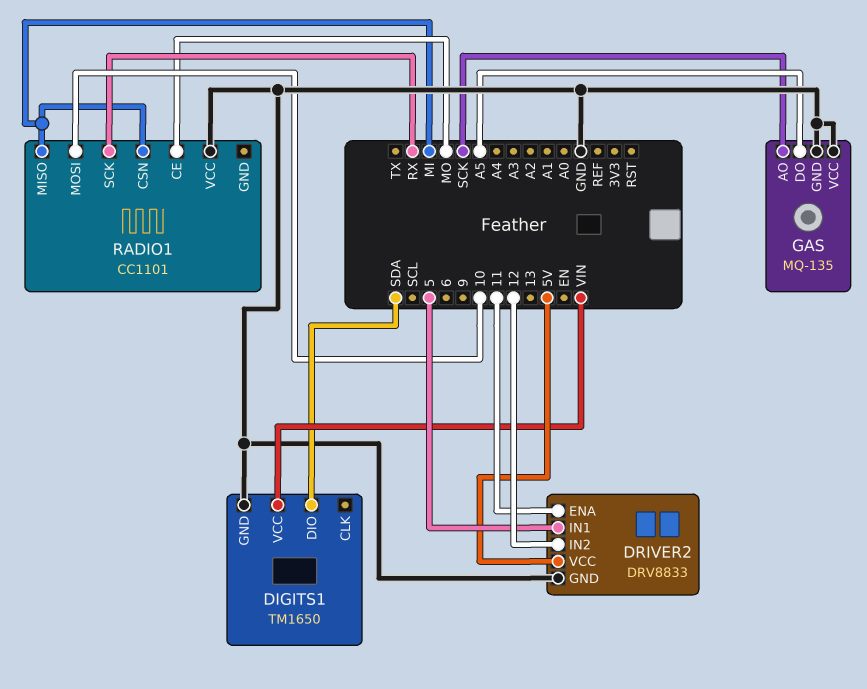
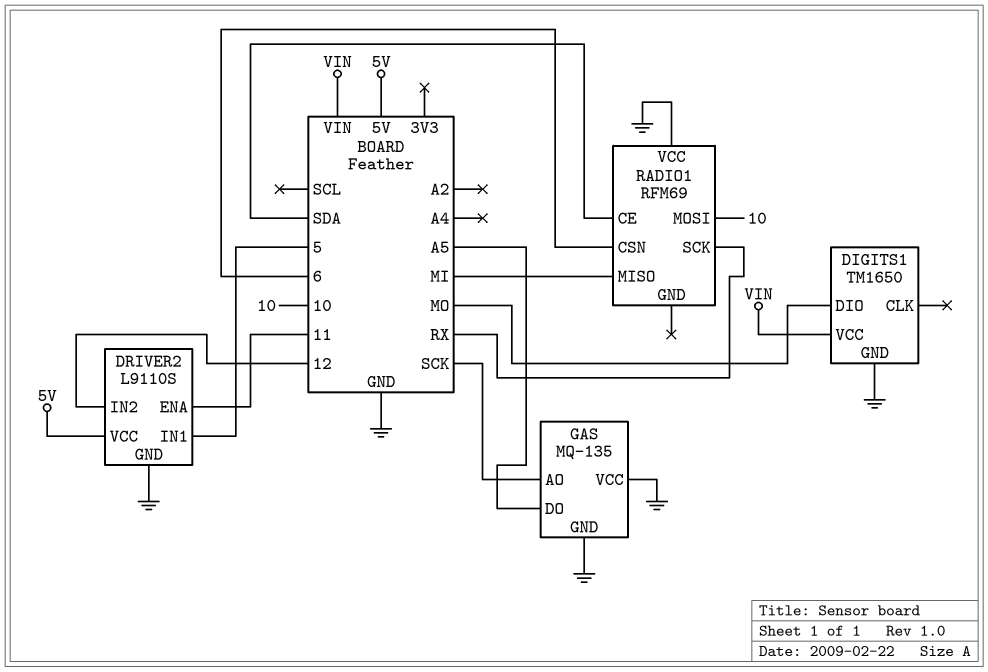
DIGITS1 pin DIO: SDA -> MO
DRIVER2: DRV8833 -> L9110S
RADIO1: CC1101 -> RFM69
RADIO1 pin CE: MO -> SDA
RADIO1 pin CSN: MI -> 6

